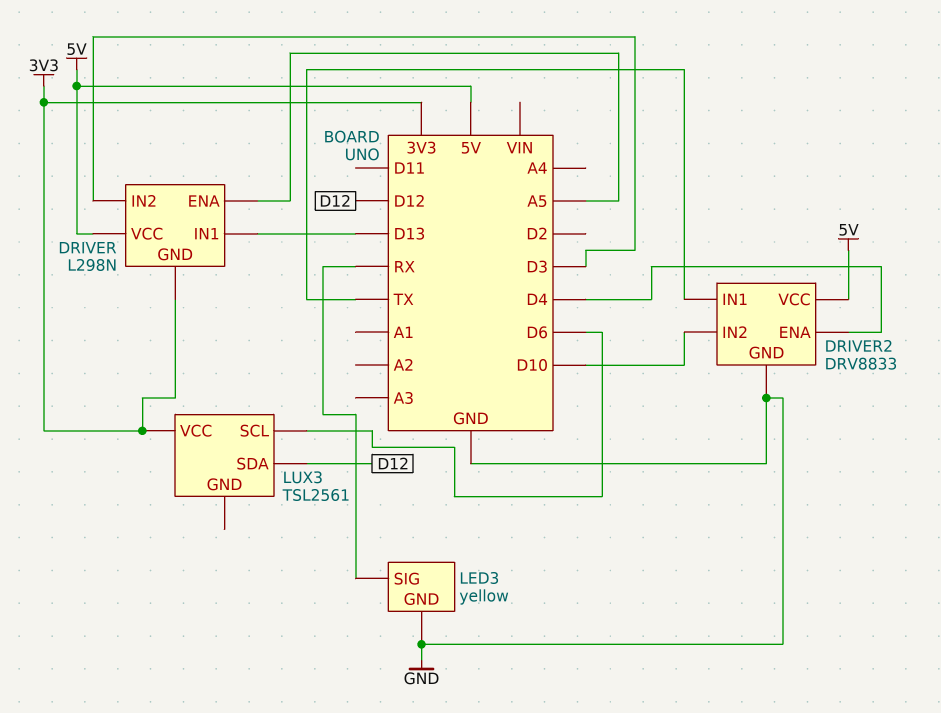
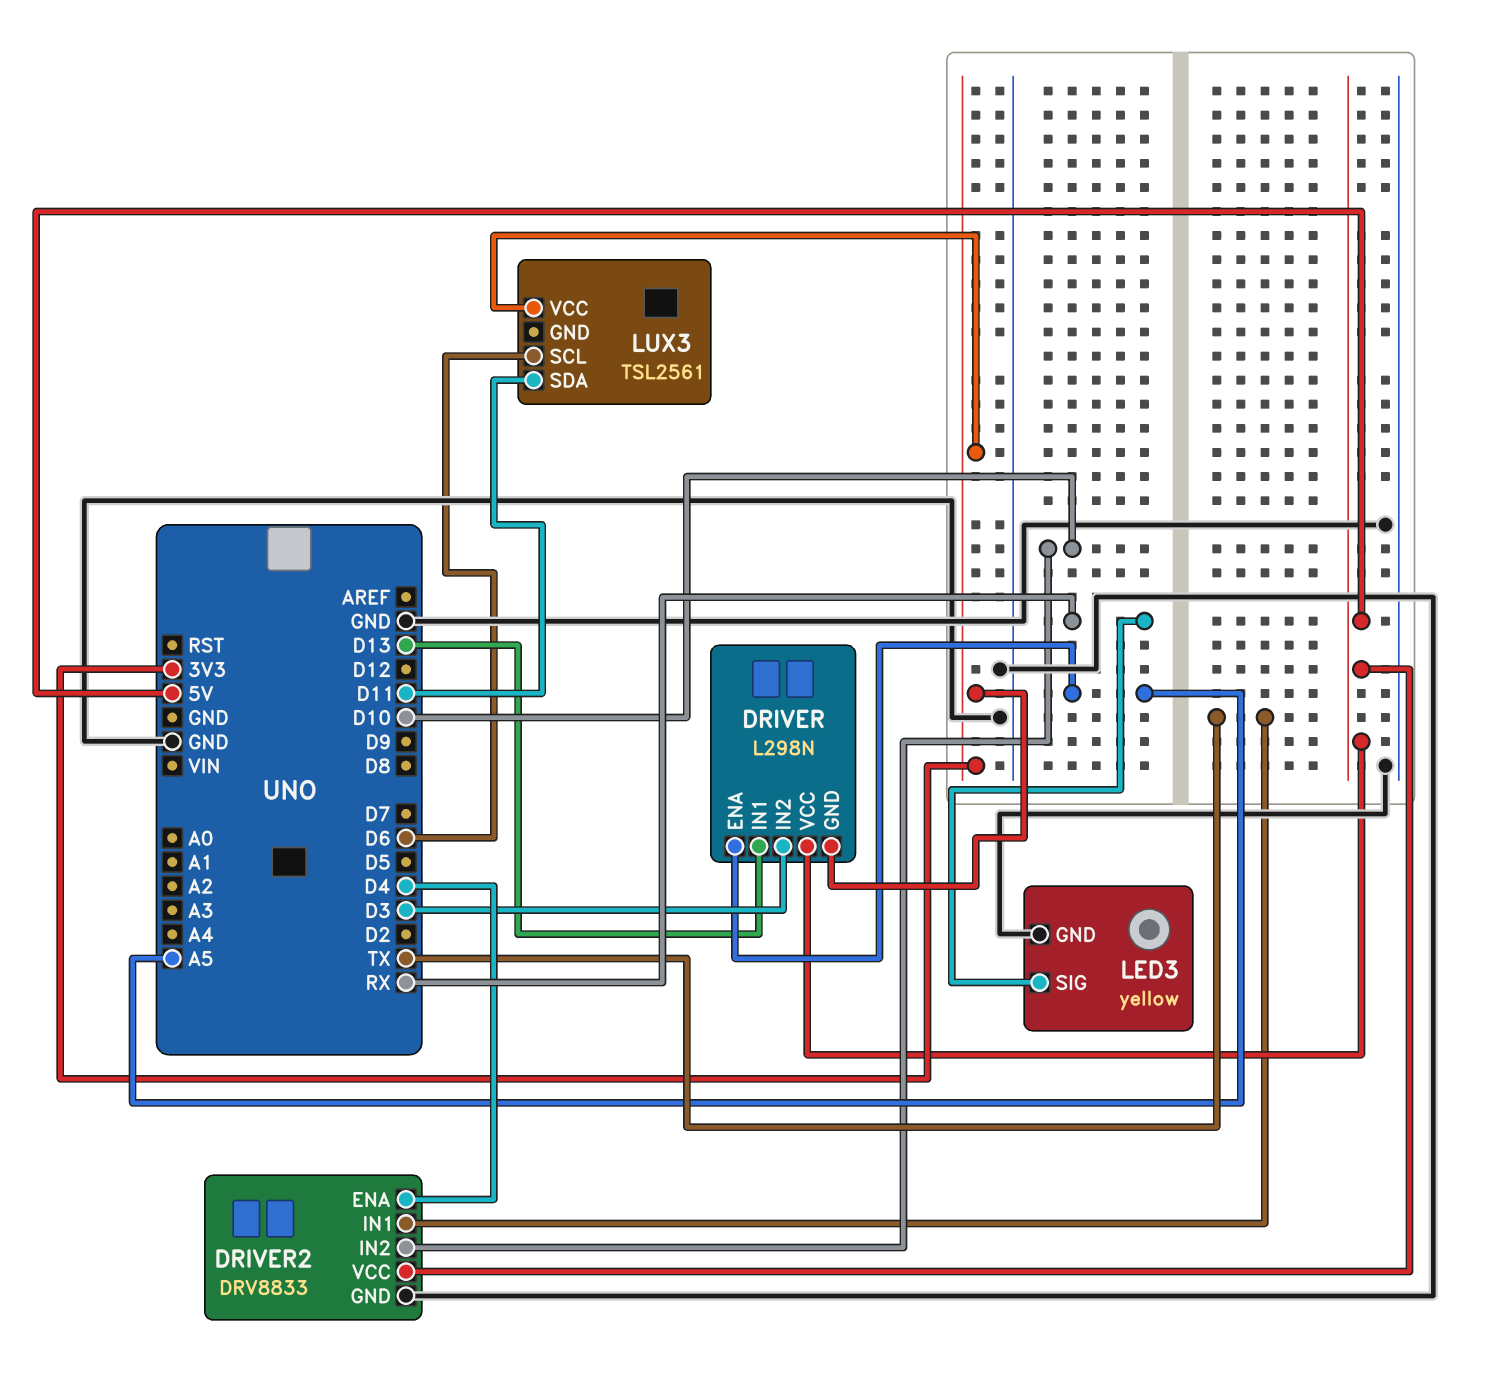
LUX3 pin SDA: D12 -> D11

